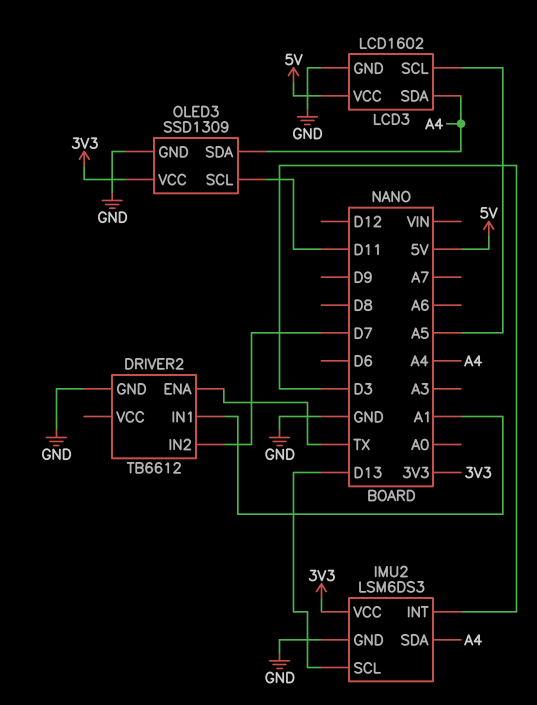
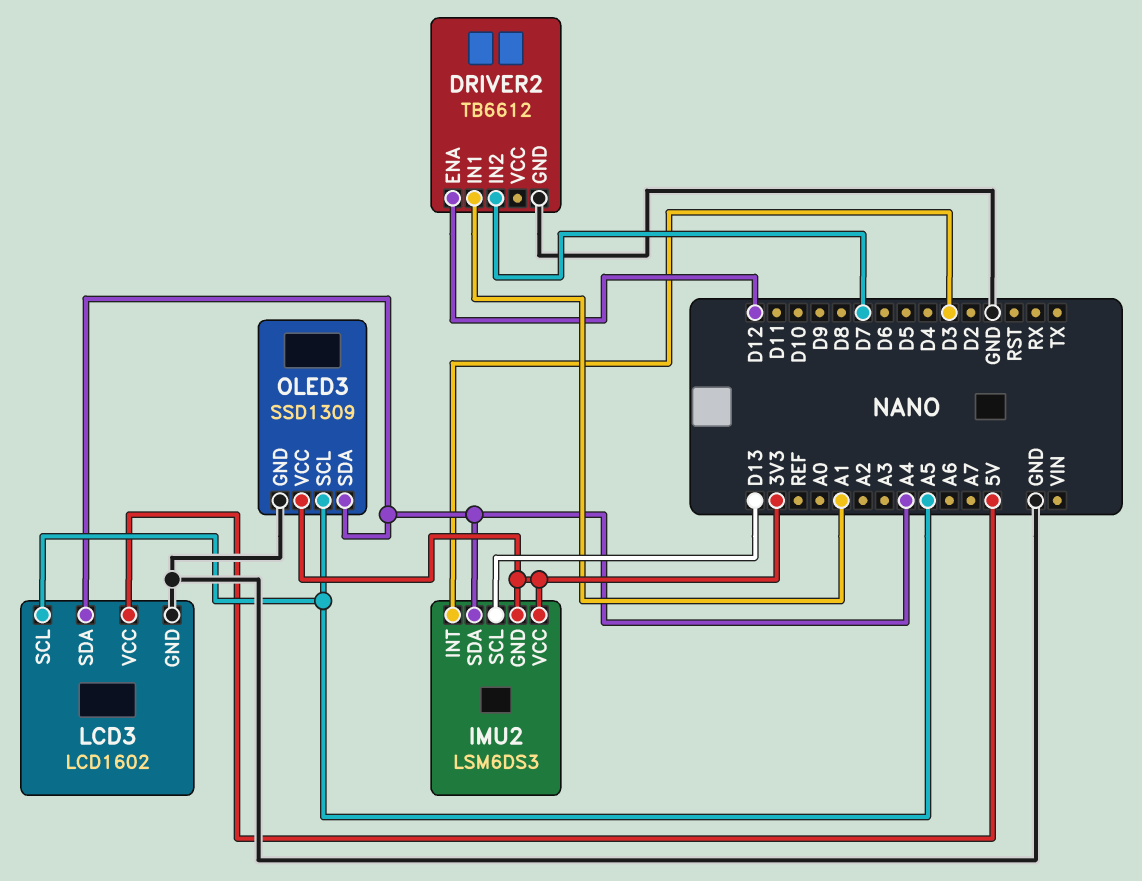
DRIVER2 pin ENA: TX -> D12
IMU2 pin GND: GND -> 3V3
OLED3 pin SCL: D11 -> A5

